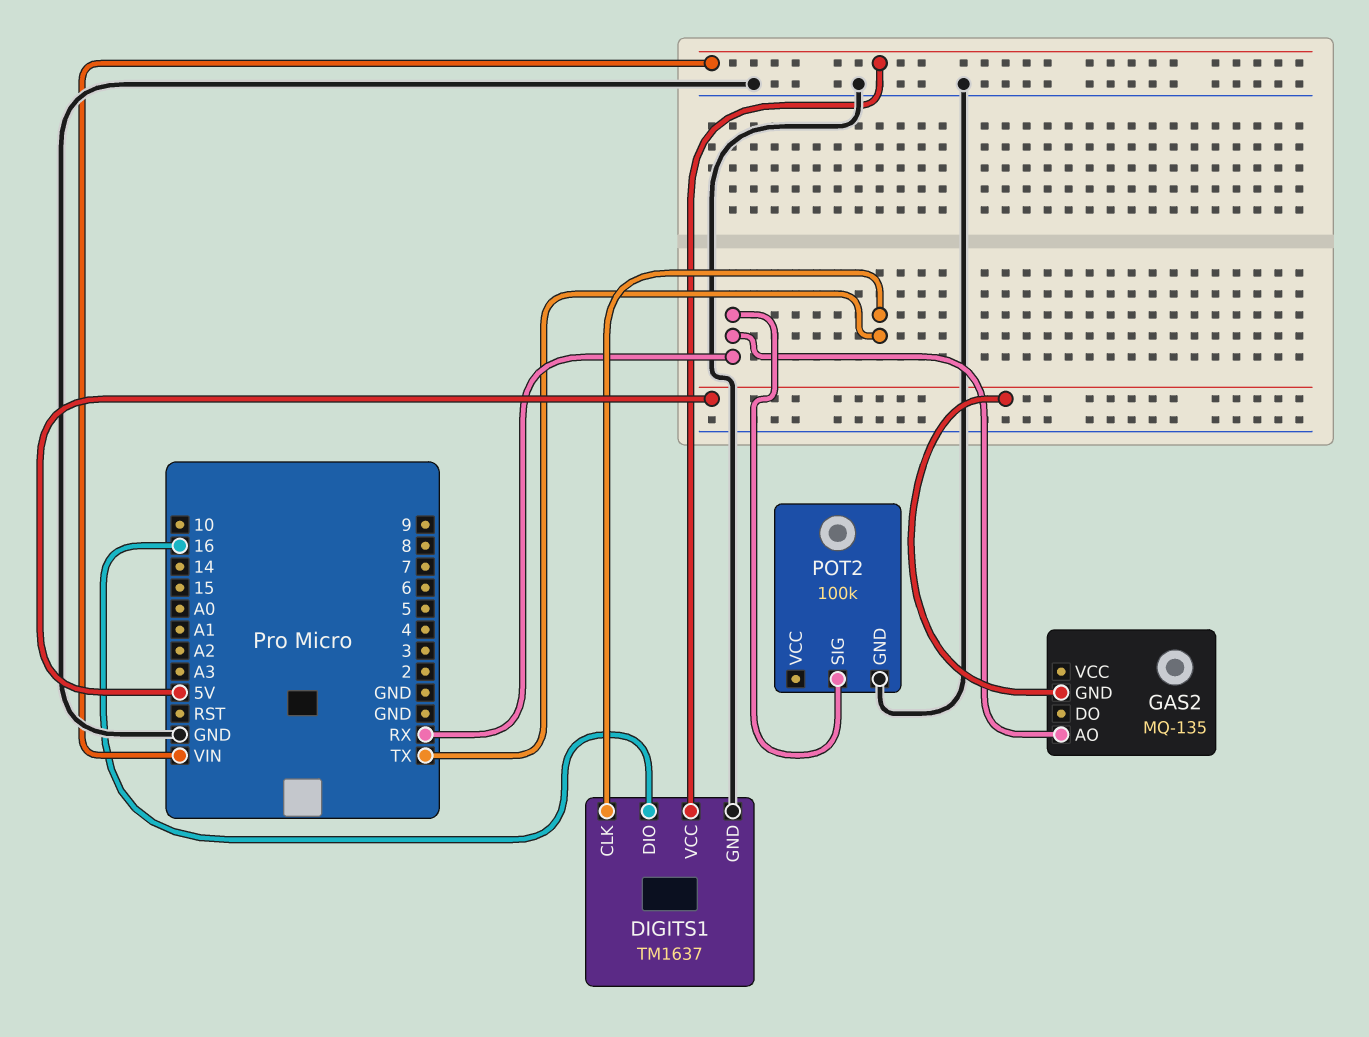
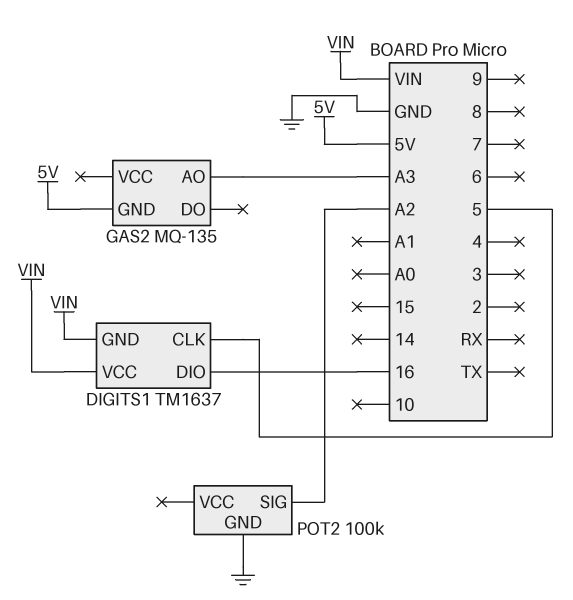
DIGITS1 pin CLK: TX -> 5
DIGITS1 pin GND: GND -> VIN
GAS2 pin AO: RX -> A3
POT2 pin SIG: RX -> A2

